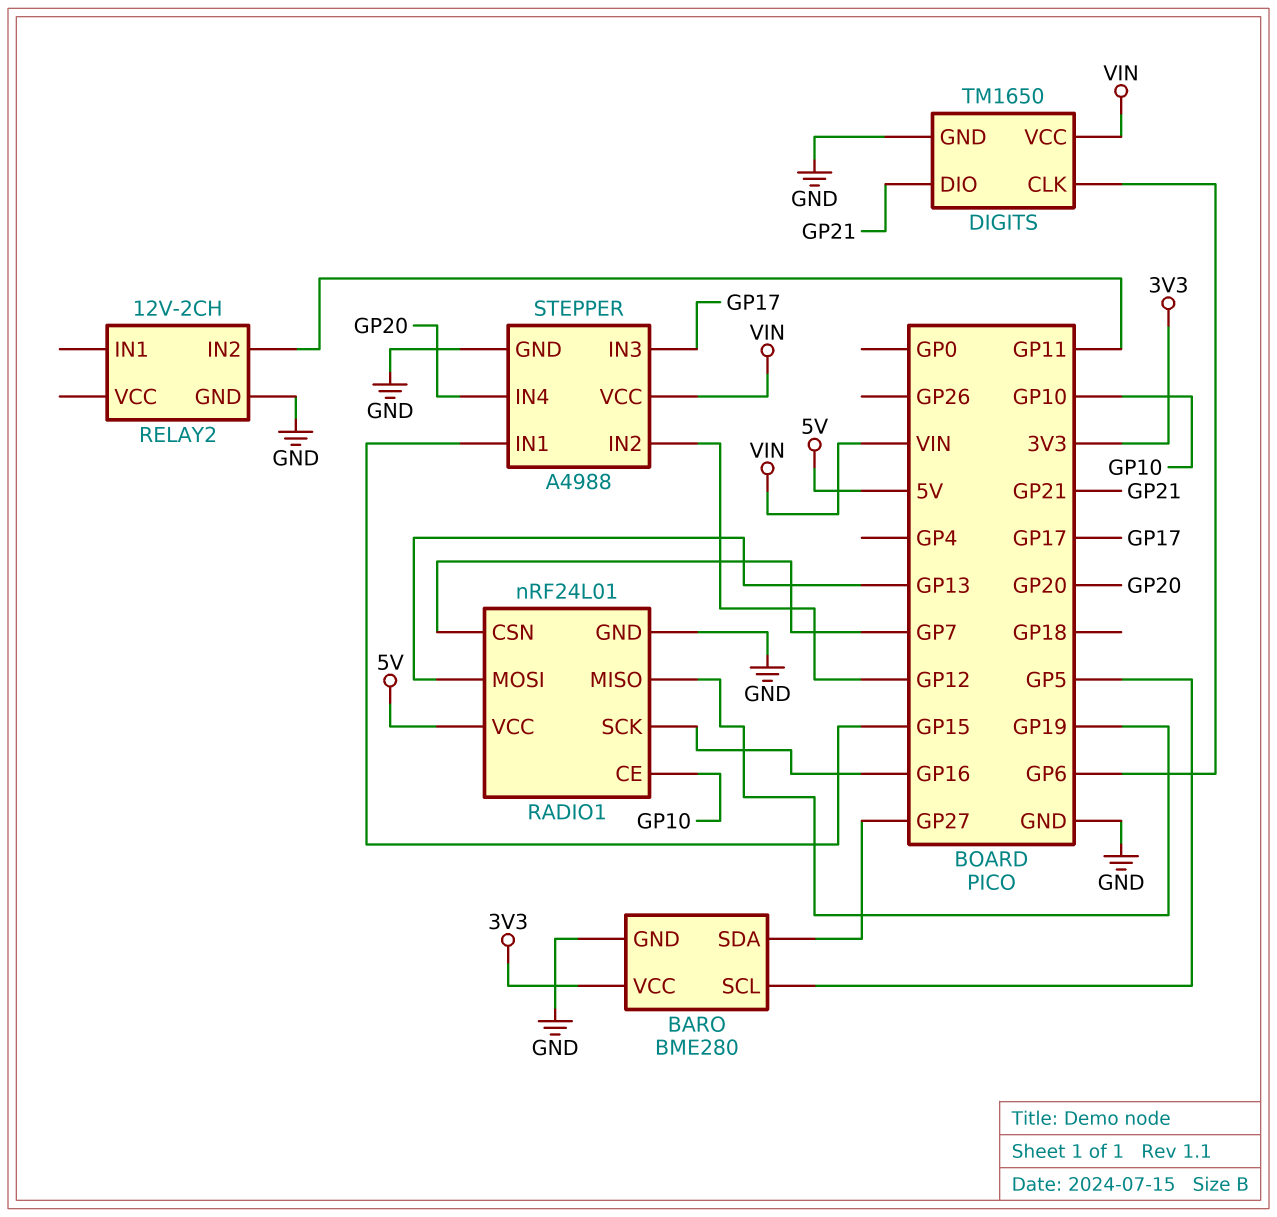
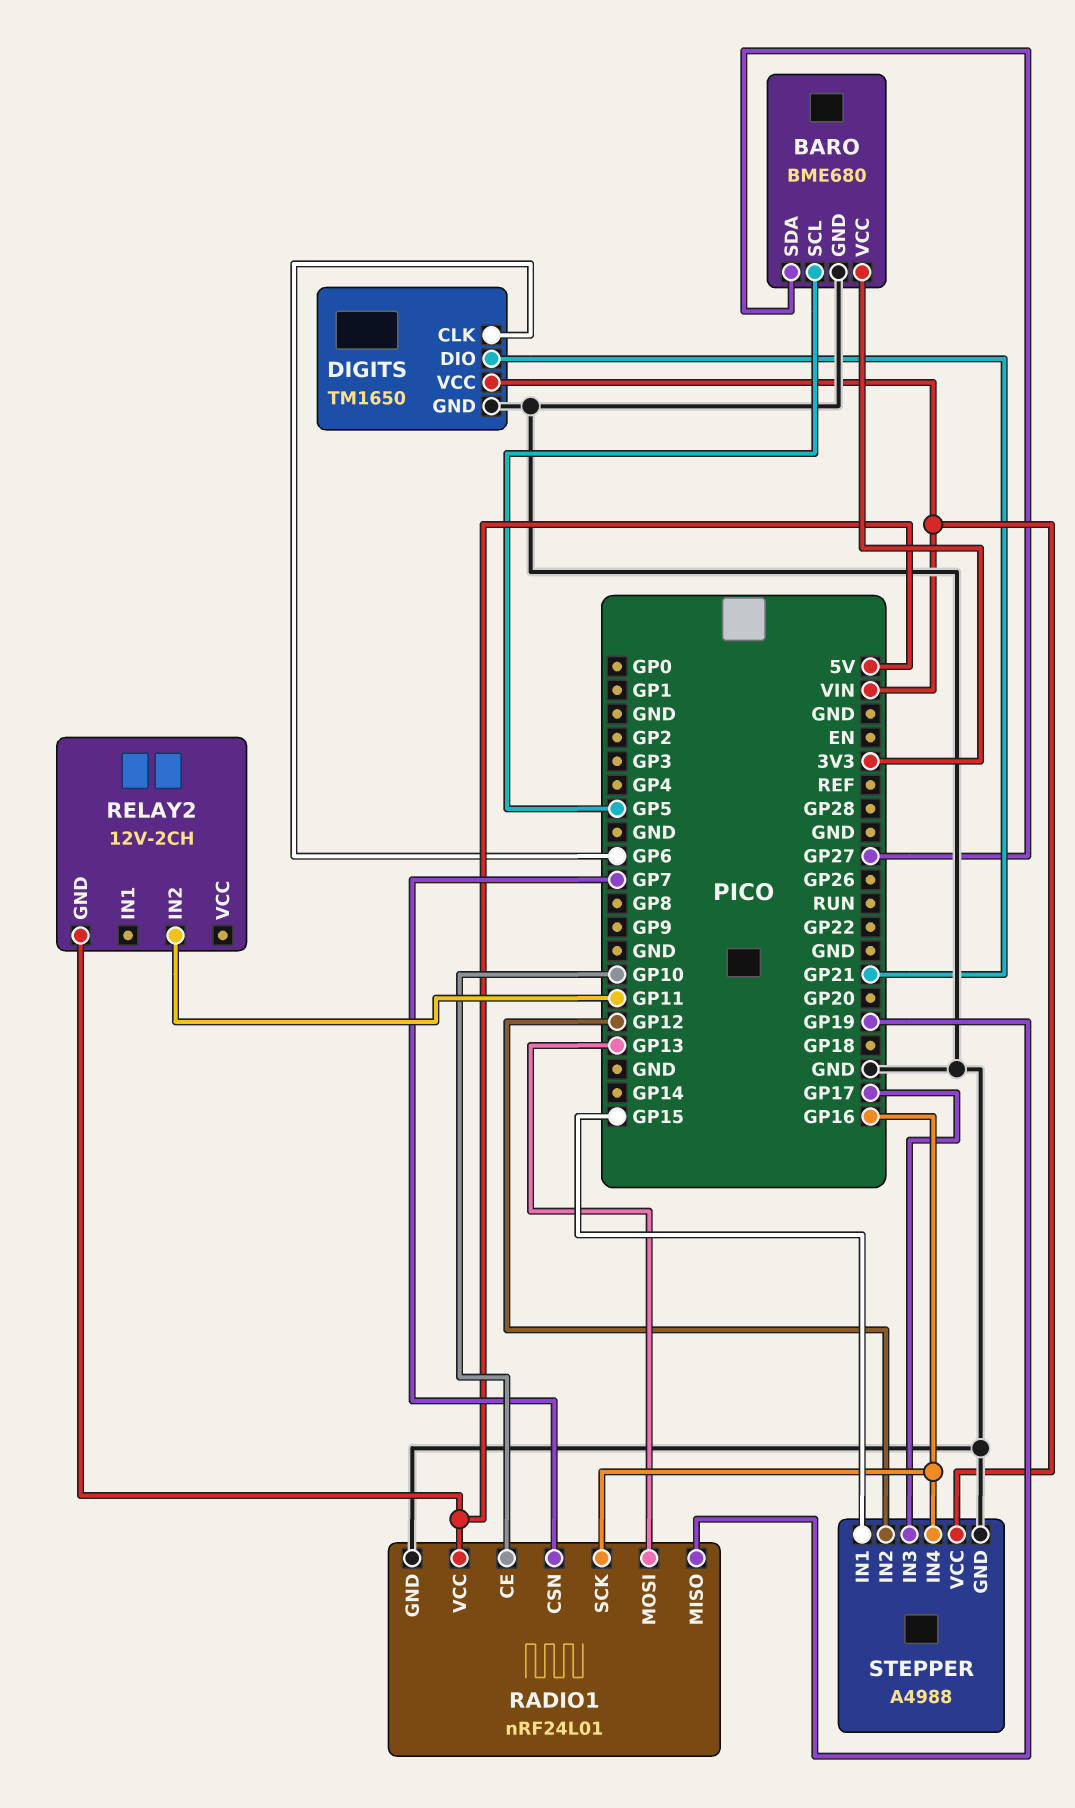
BARO: BME280 -> BME680
RELAY2 pin GND: GND -> 5V
STEPPER pin IN4: GP20 -> GP16

